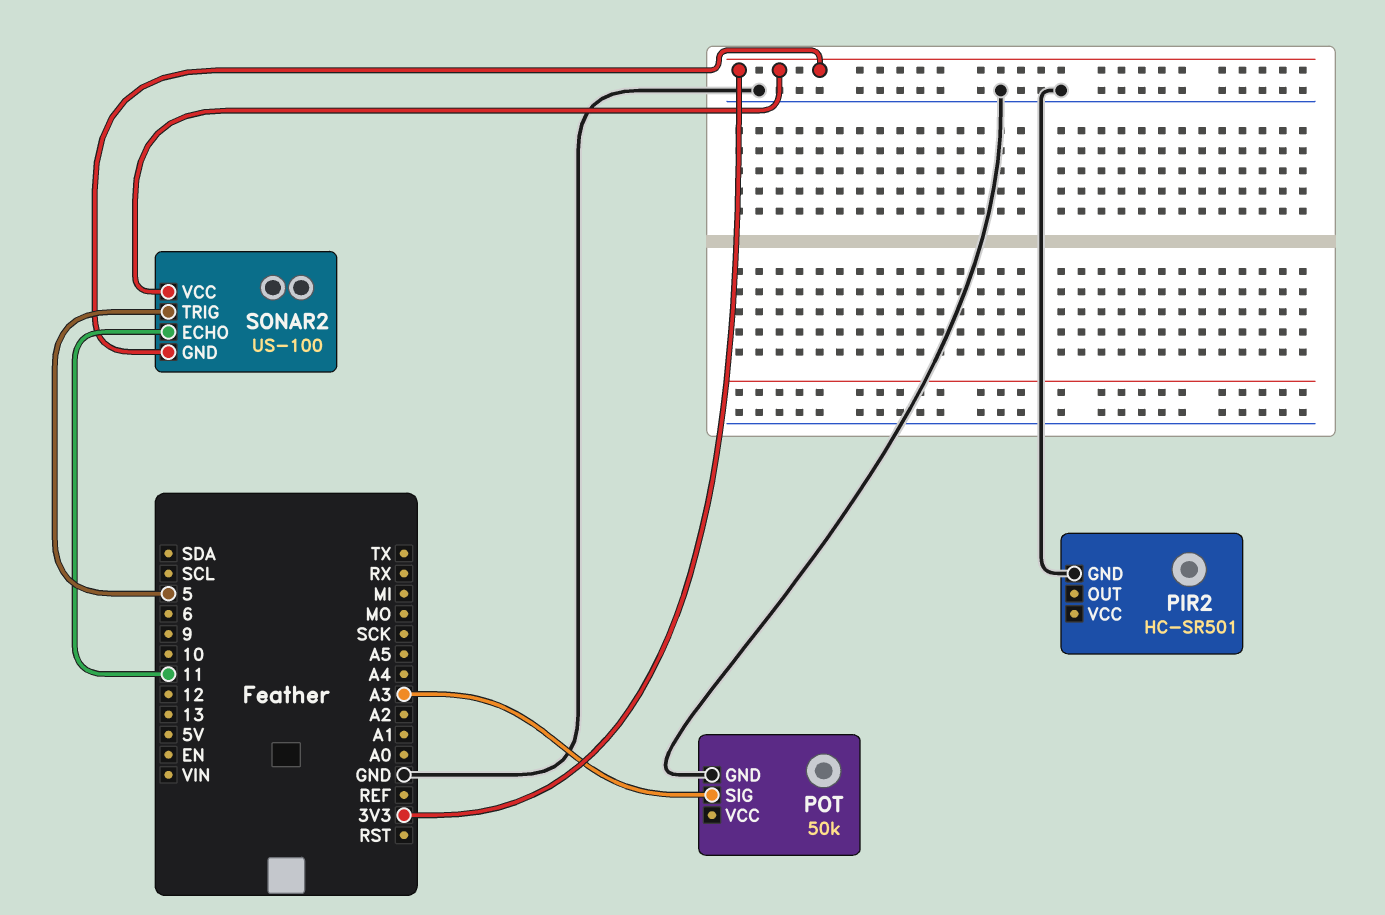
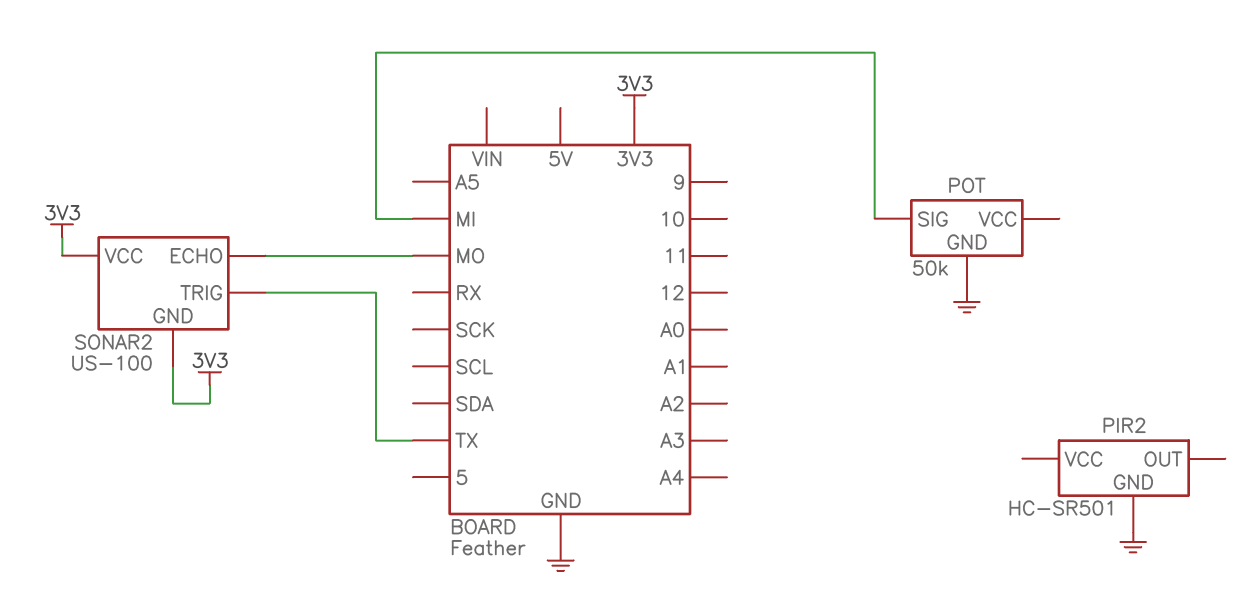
POT pin SIG: A3 -> MI
SONAR2 pin ECHO: 11 -> MO
SONAR2 pin TRIG: 5 -> TX

